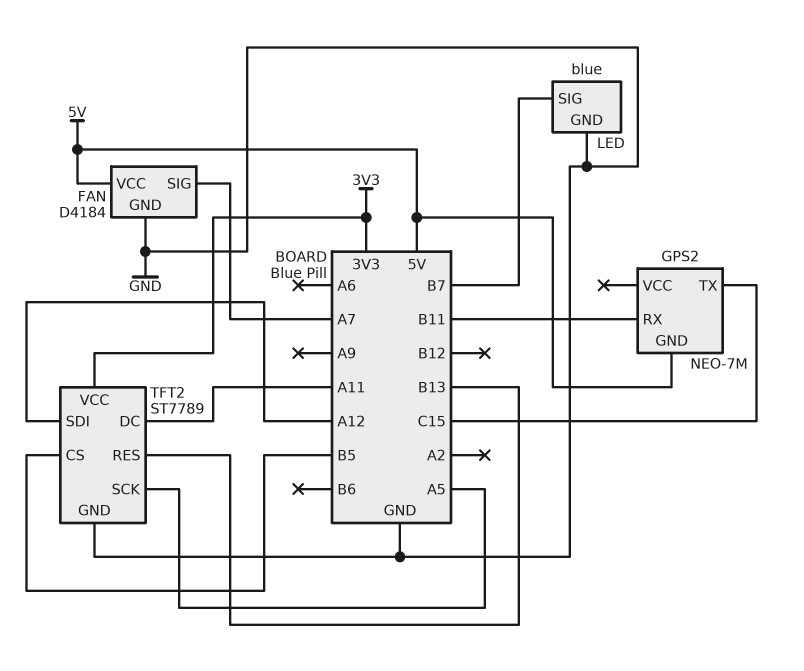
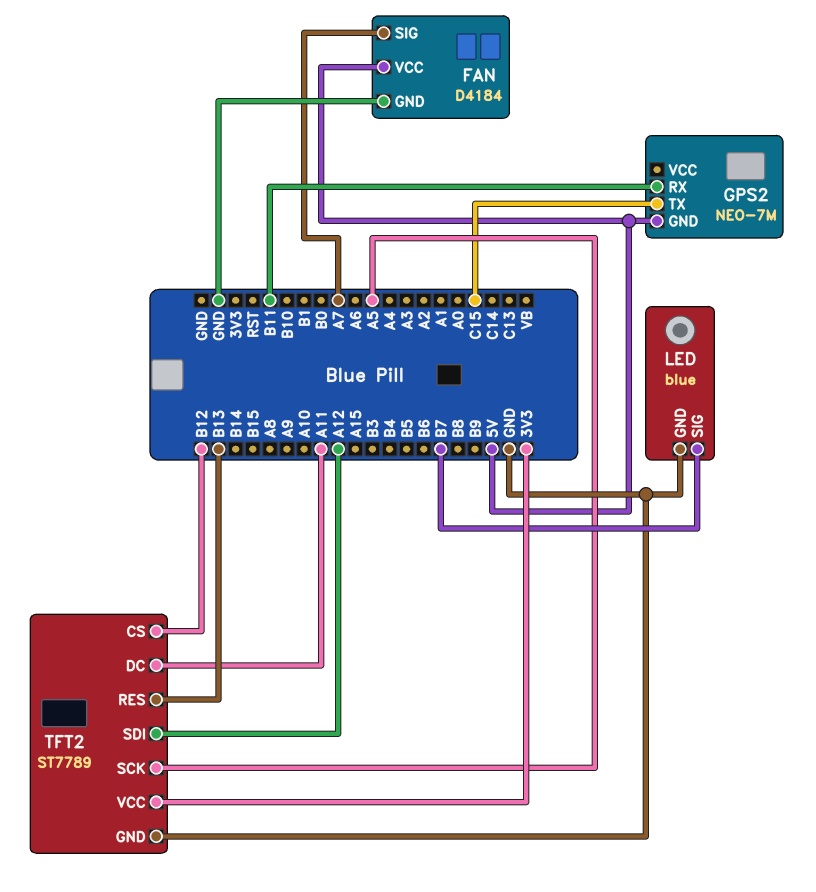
TFT2 pin CS: B5 -> B12

